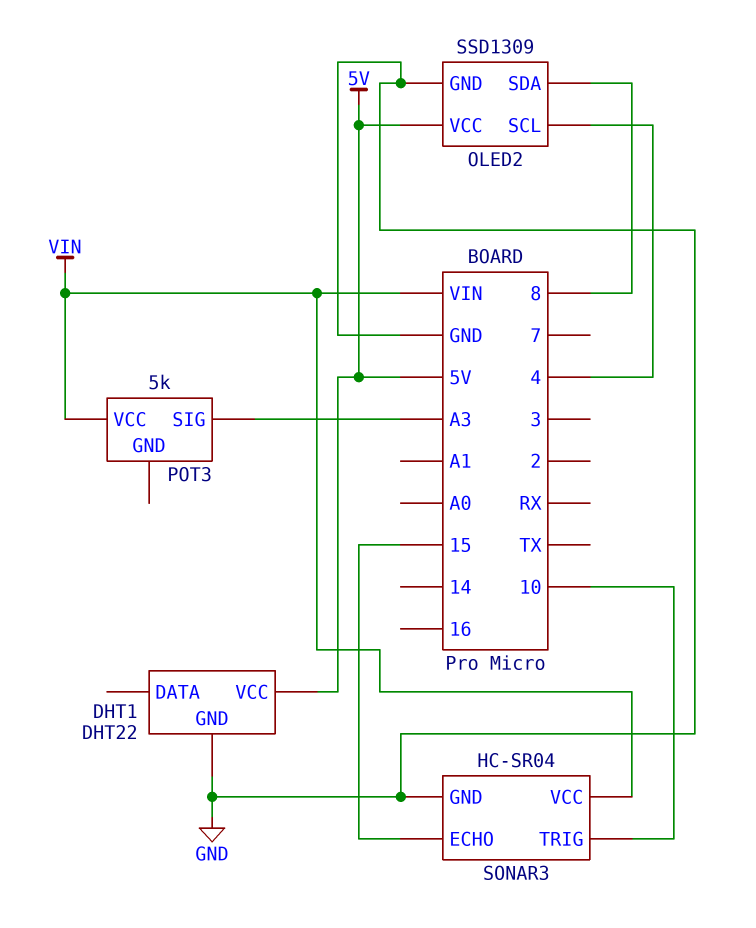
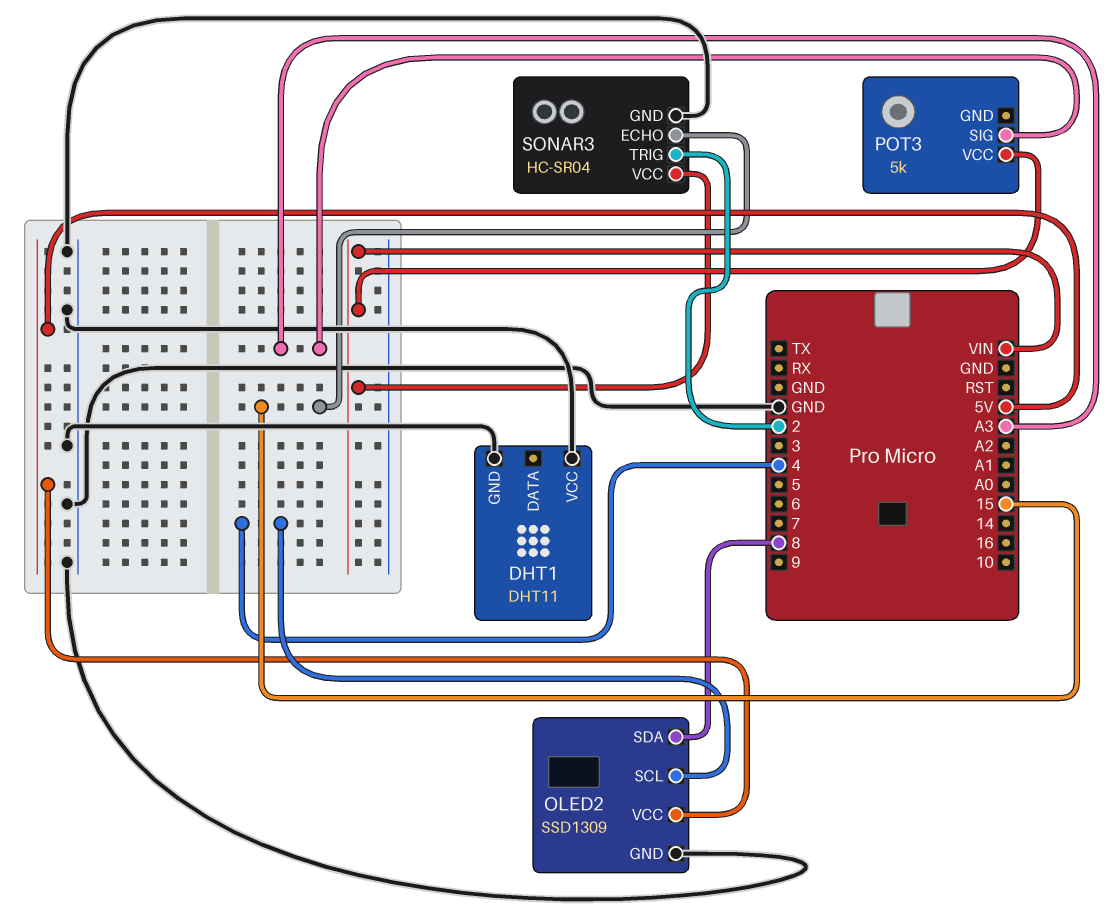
DHT1: DHT22 -> DHT11
DHT1 pin VCC: 5V -> GND
SONAR3 pin TRIG: 10 -> 2

